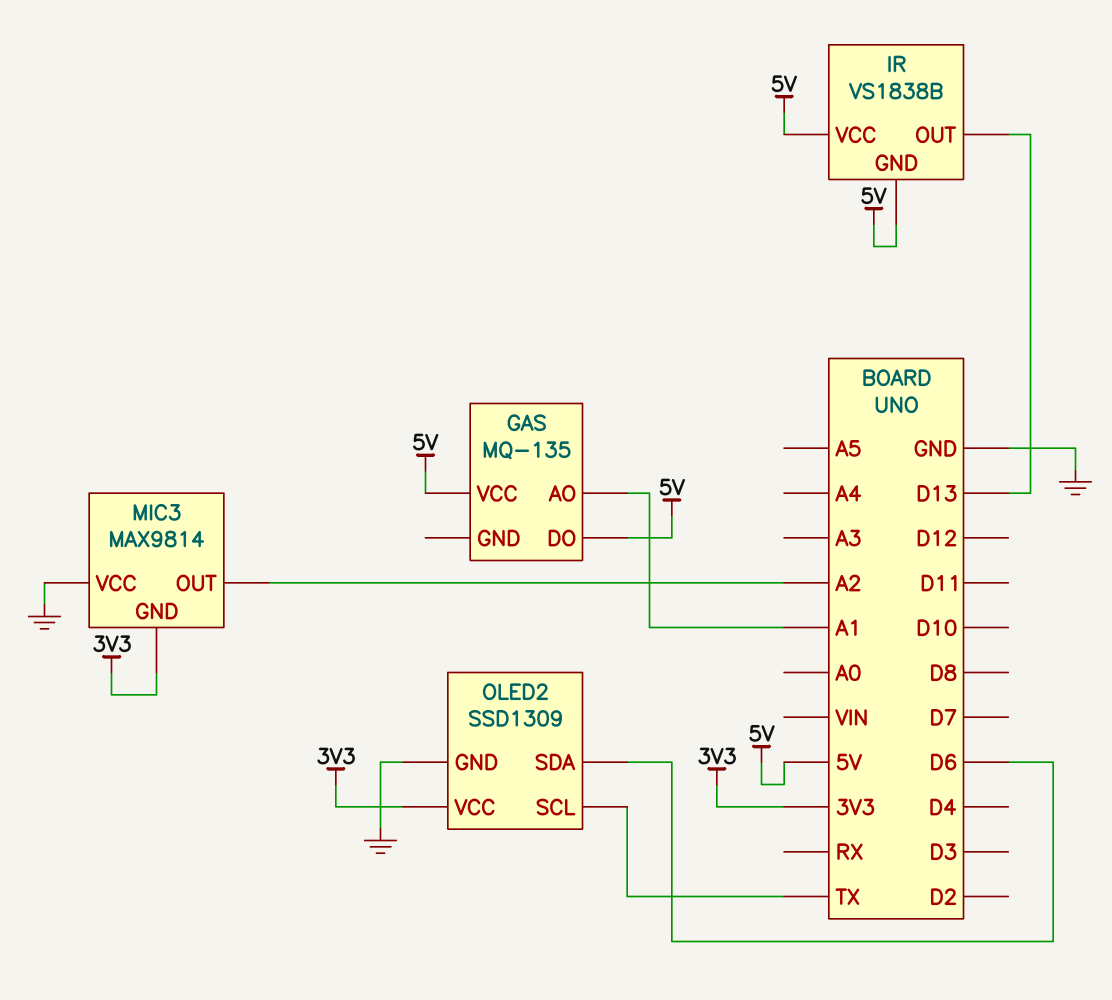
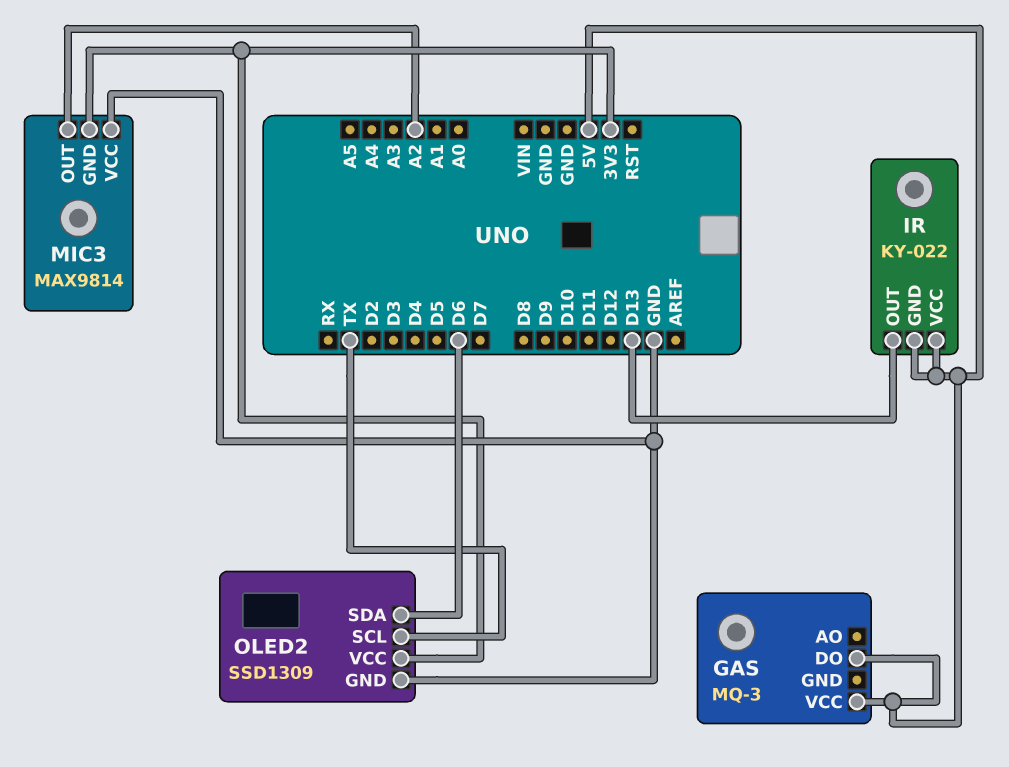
GAS: MQ-135 -> MQ-3
GAS pin AO: A1 -> none
IR: VS1838B -> KY-022

